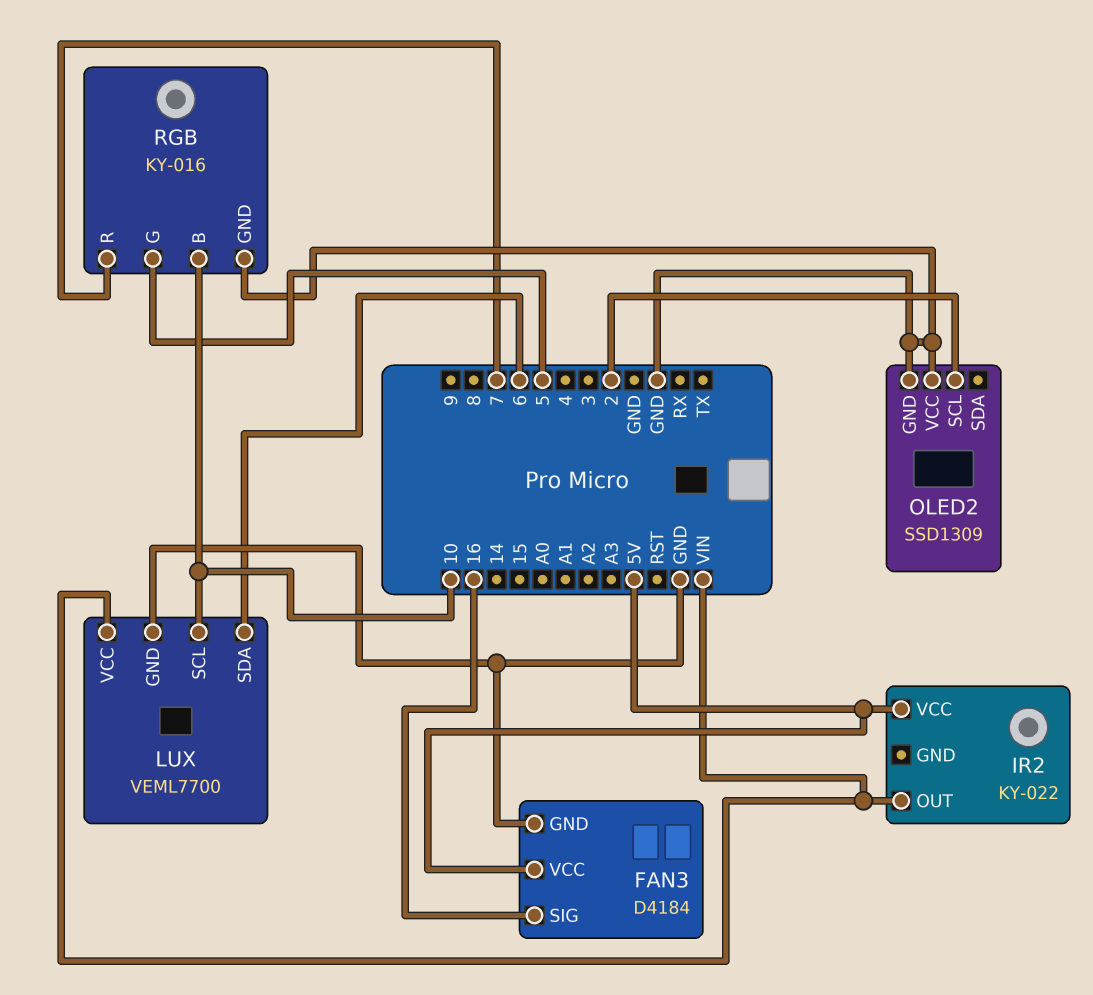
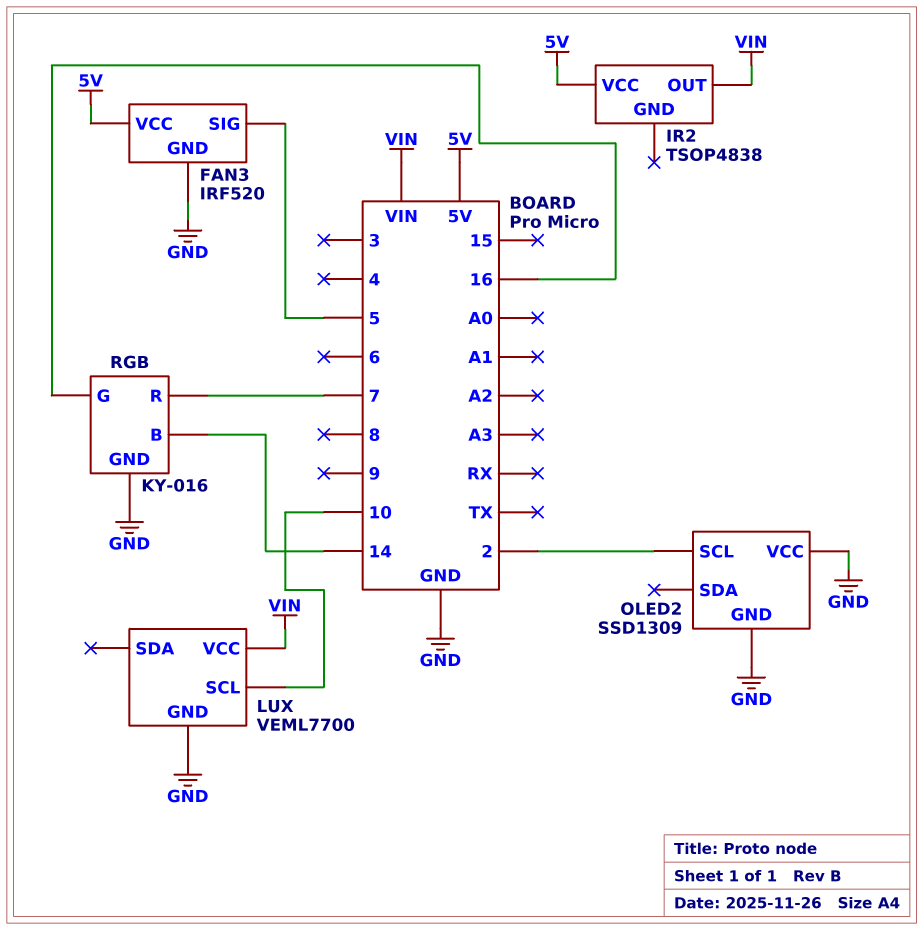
FAN3: D4184 -> IRF520
FAN3 pin SIG: 16 -> 5
IR2: KY-022 -> TSOP4838
LUX pin SDA: 6 -> none
RGB pin B: 10 -> 14
RGB pin G: 5 -> 16

